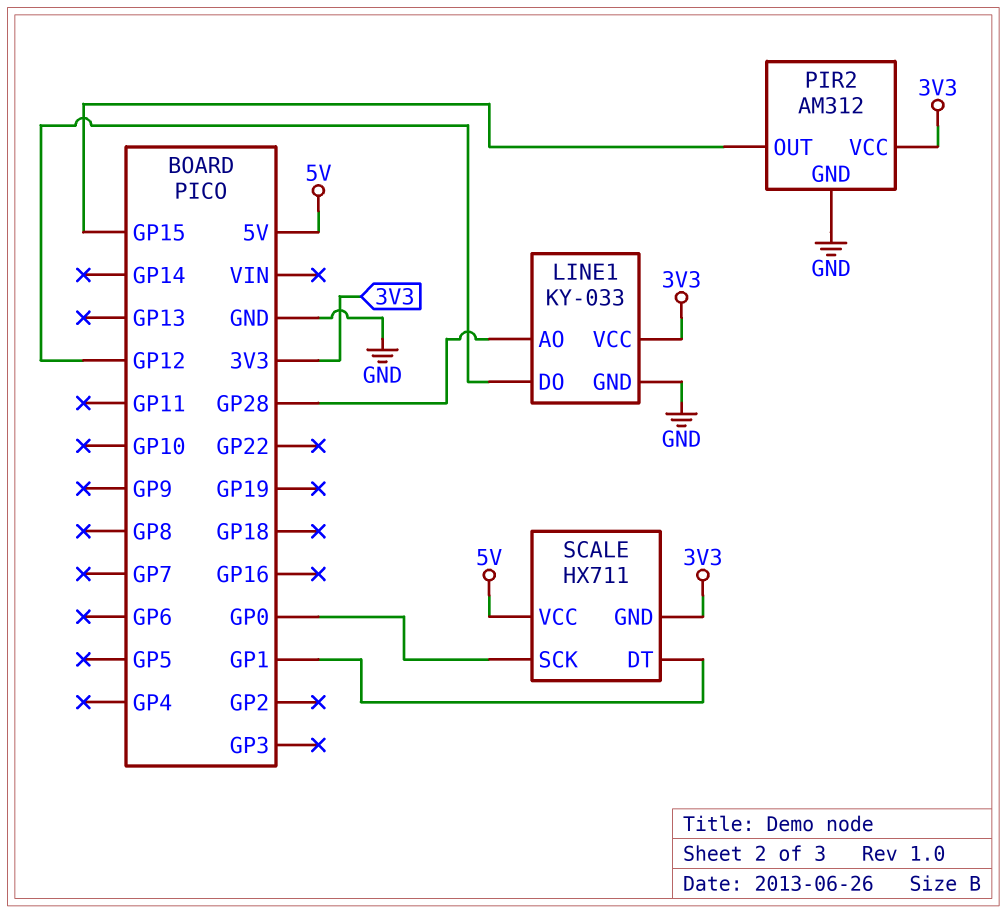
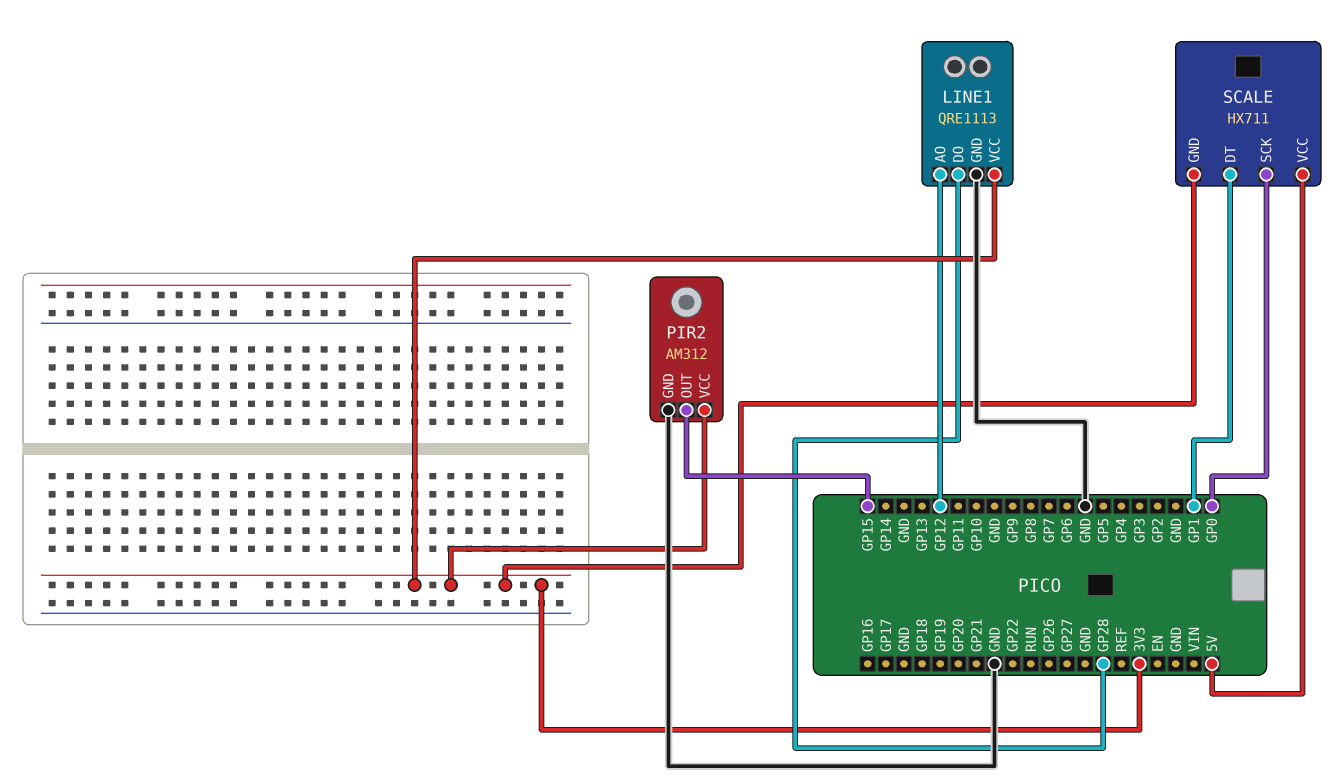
LINE1: KY-033 -> QRE1113
LINE1 pin AO: GP28 -> GP12
LINE1 pin DO: GP12 -> GP28

